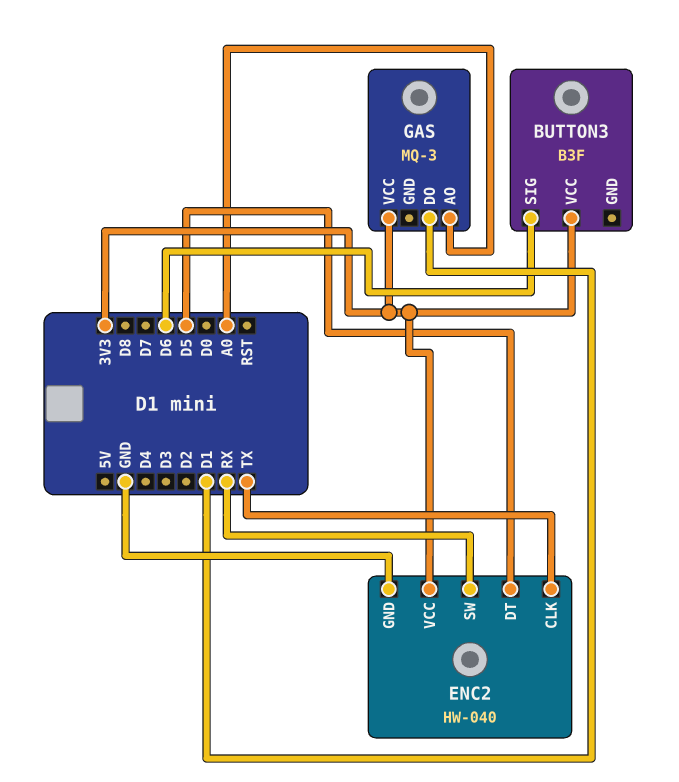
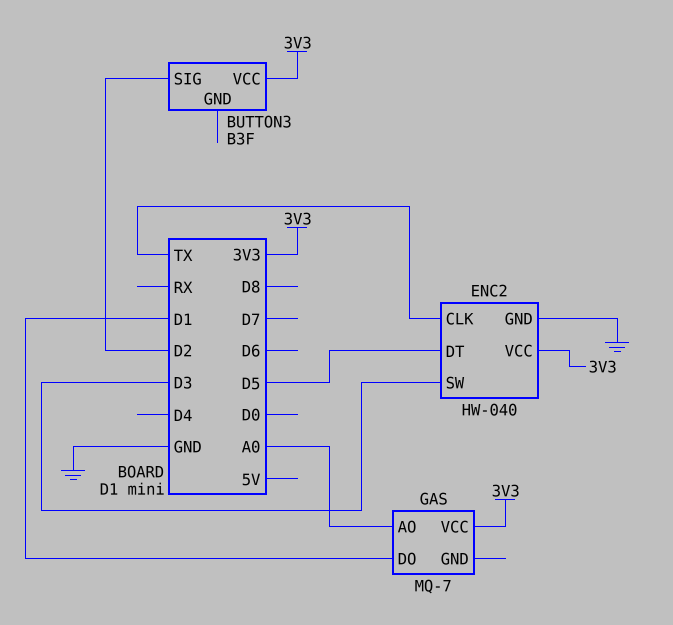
BUTTON3 pin SIG: D6 -> D2
ENC2 pin SW: RX -> D3
GAS: MQ-3 -> MQ-7

